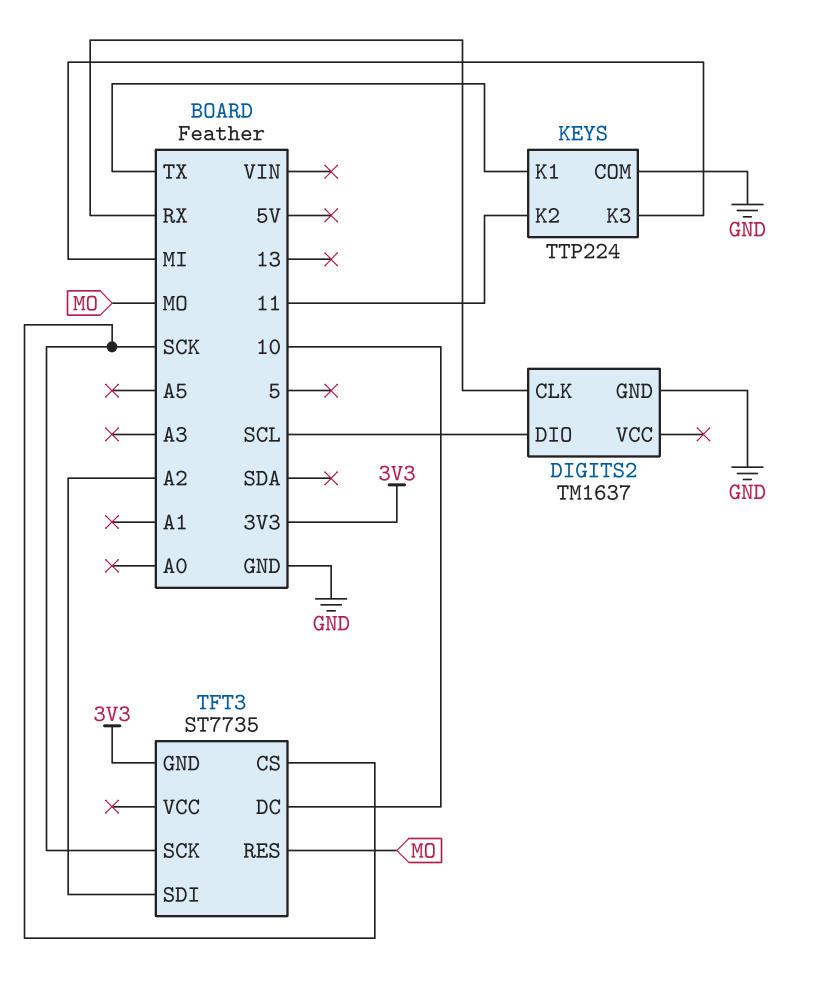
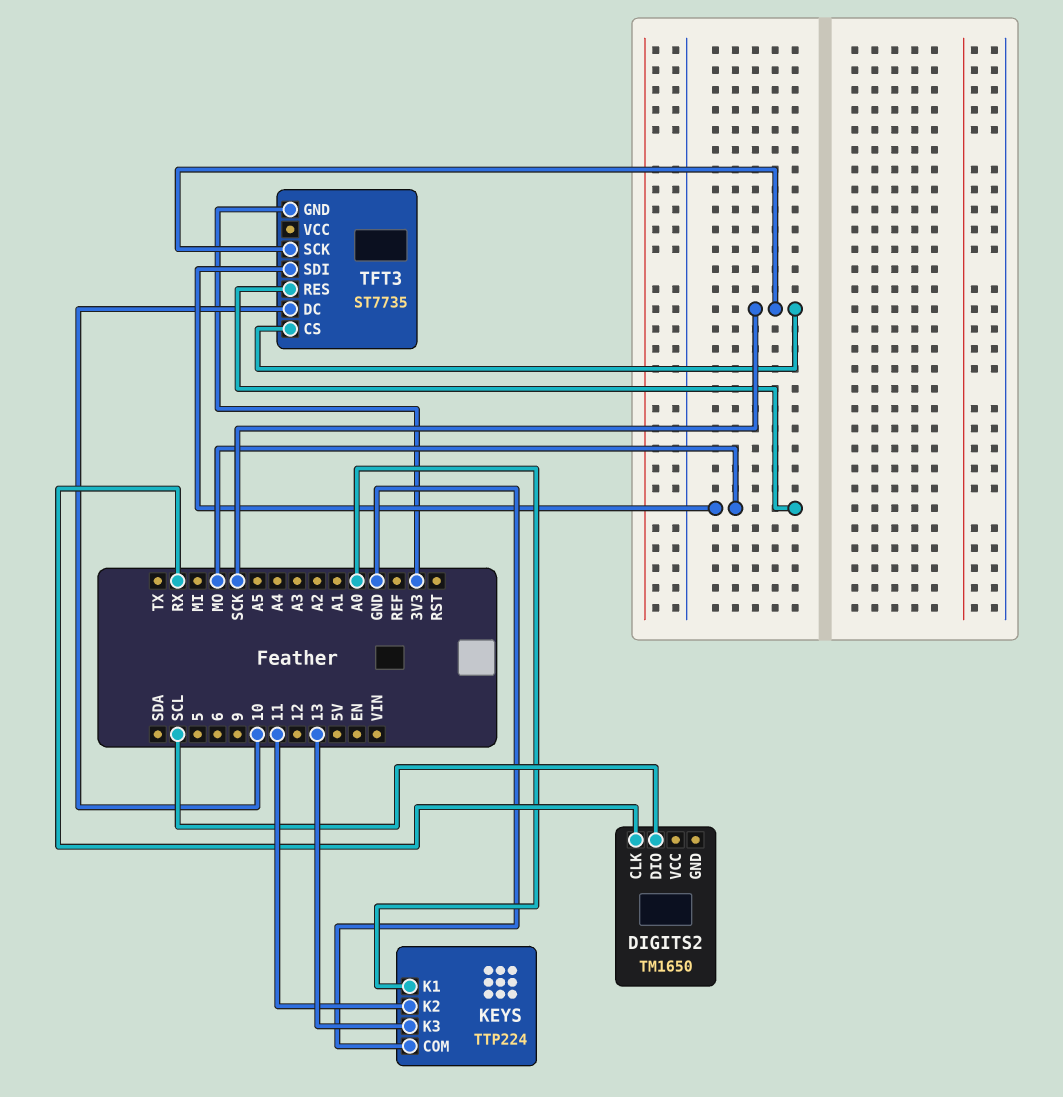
DIGITS2: TM1637 -> TM1650
DIGITS2 pin GND: GND -> none
KEYS pin K1: TX -> A0
KEYS pin K3: MI -> 13
TFT3 pin SDI: A2 -> MO

